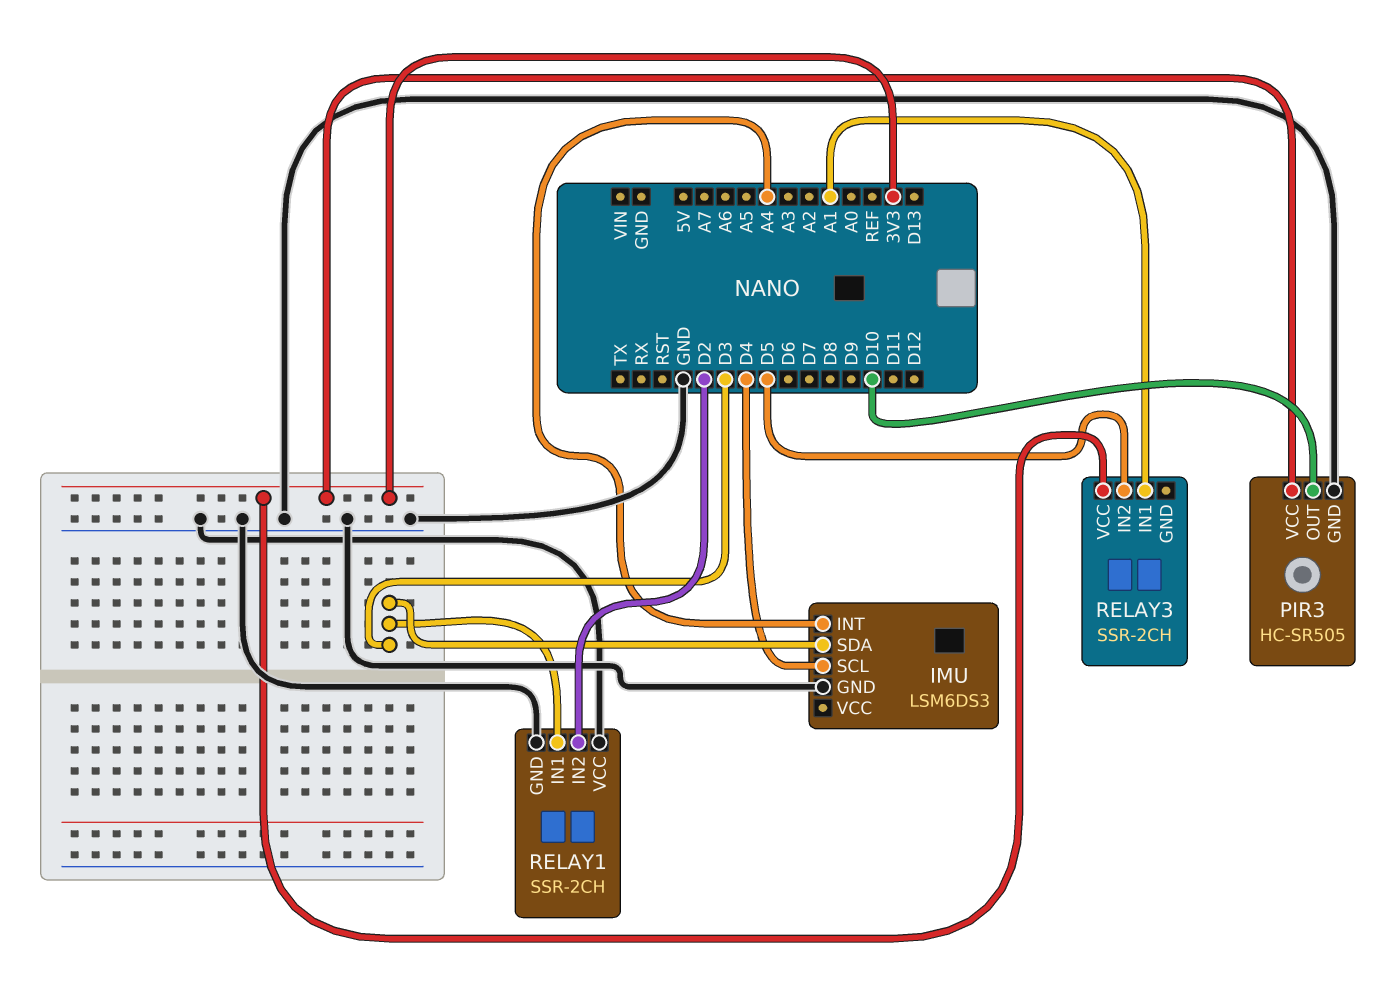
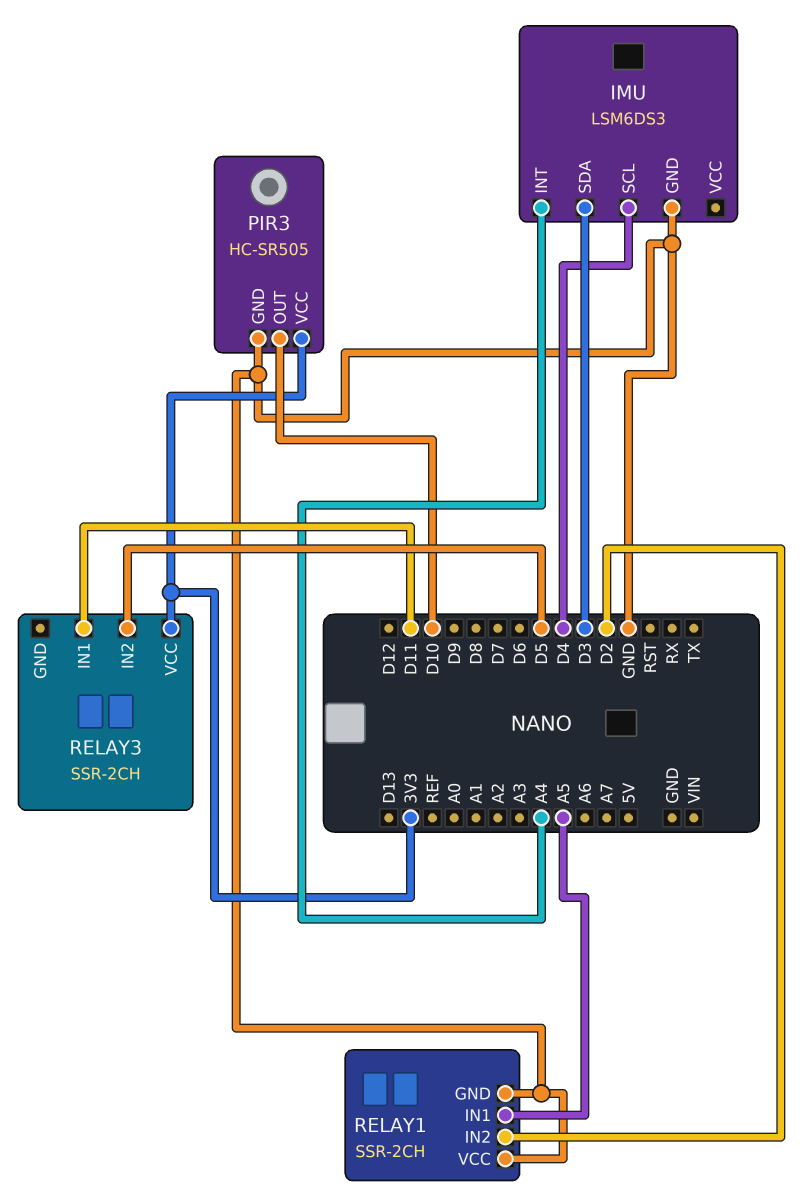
RELAY1 pin IN1: D3 -> A5
RELAY3 pin IN1: A1 -> D11

